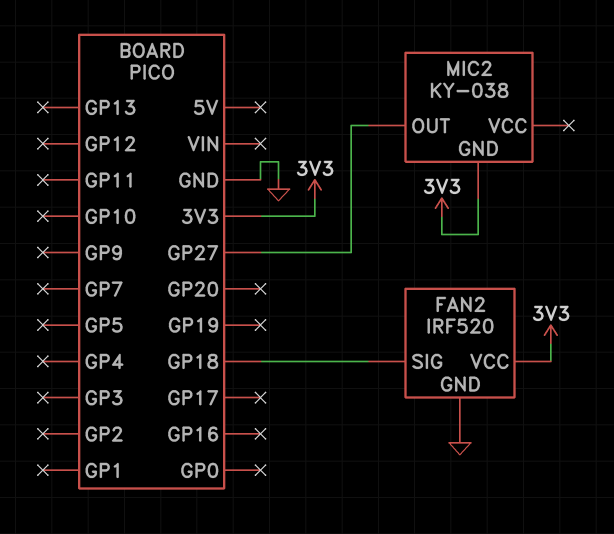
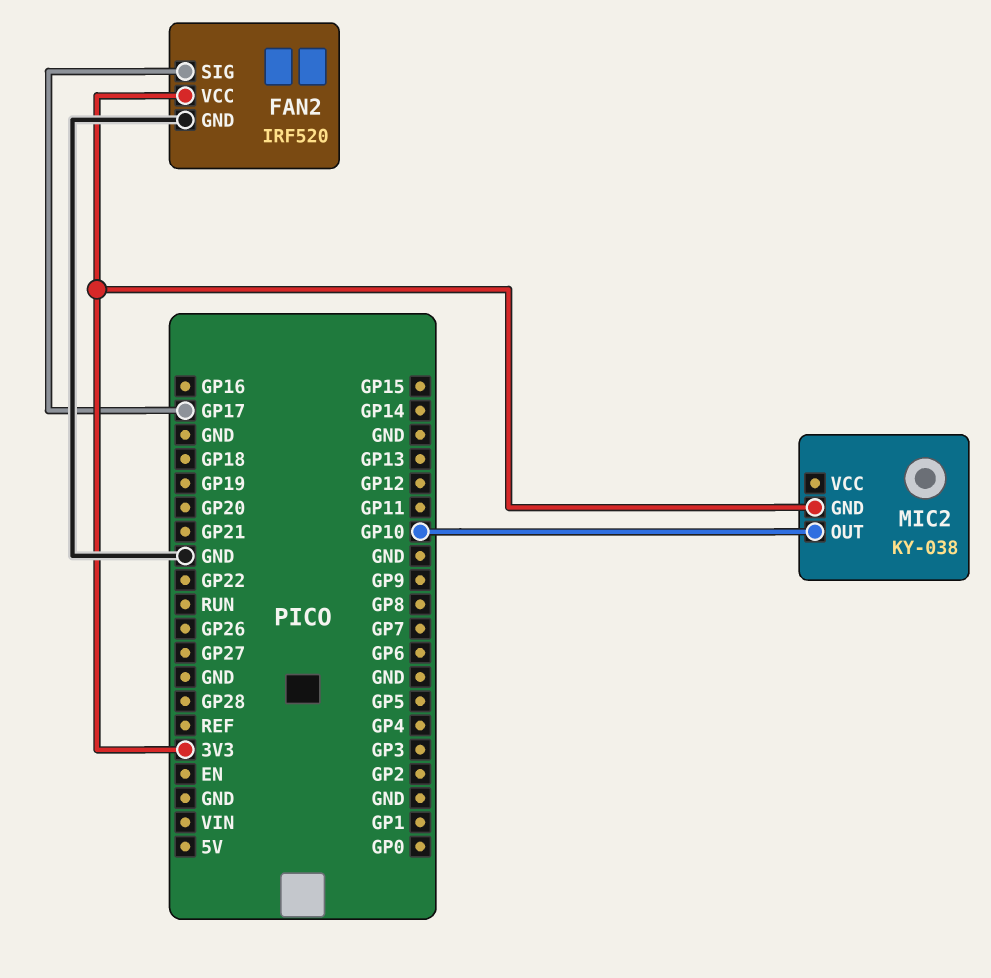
FAN2 pin SIG: GP18 -> GP17
MIC2 pin OUT: GP27 -> GP10

